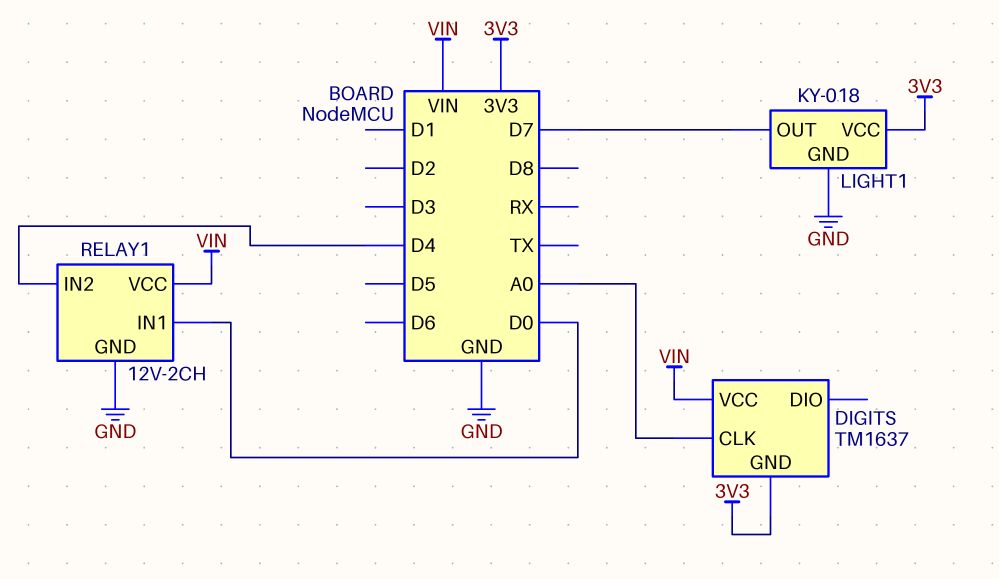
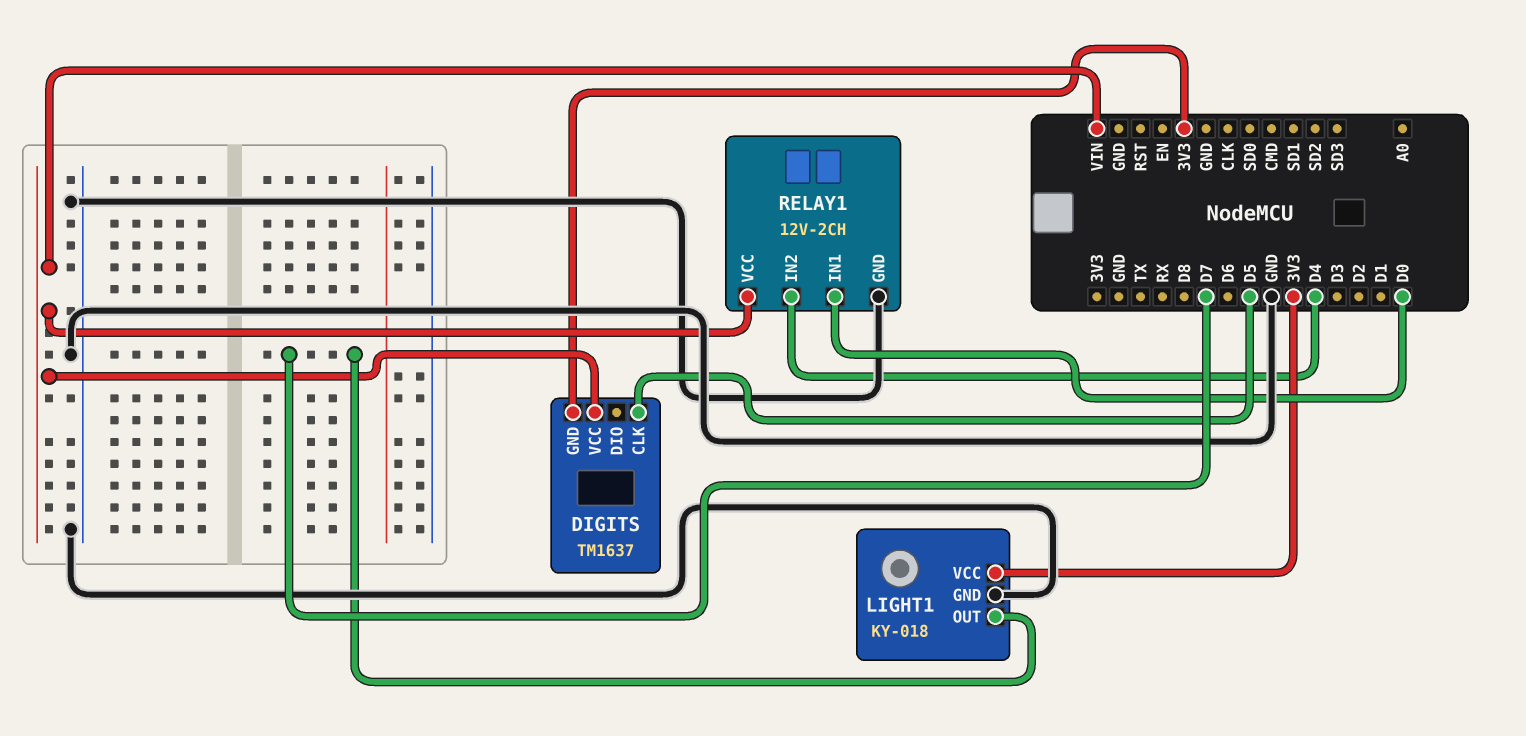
DIGITS pin CLK: A0 -> D5

